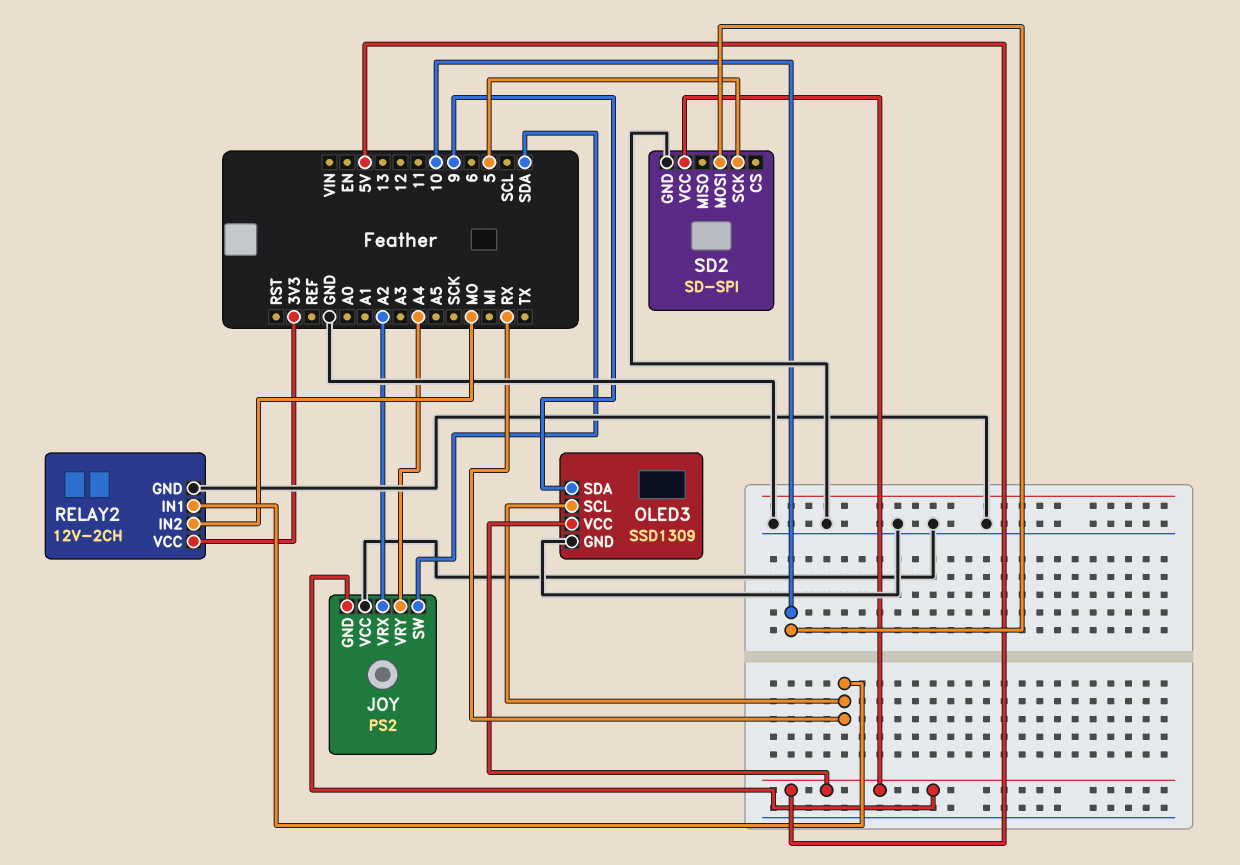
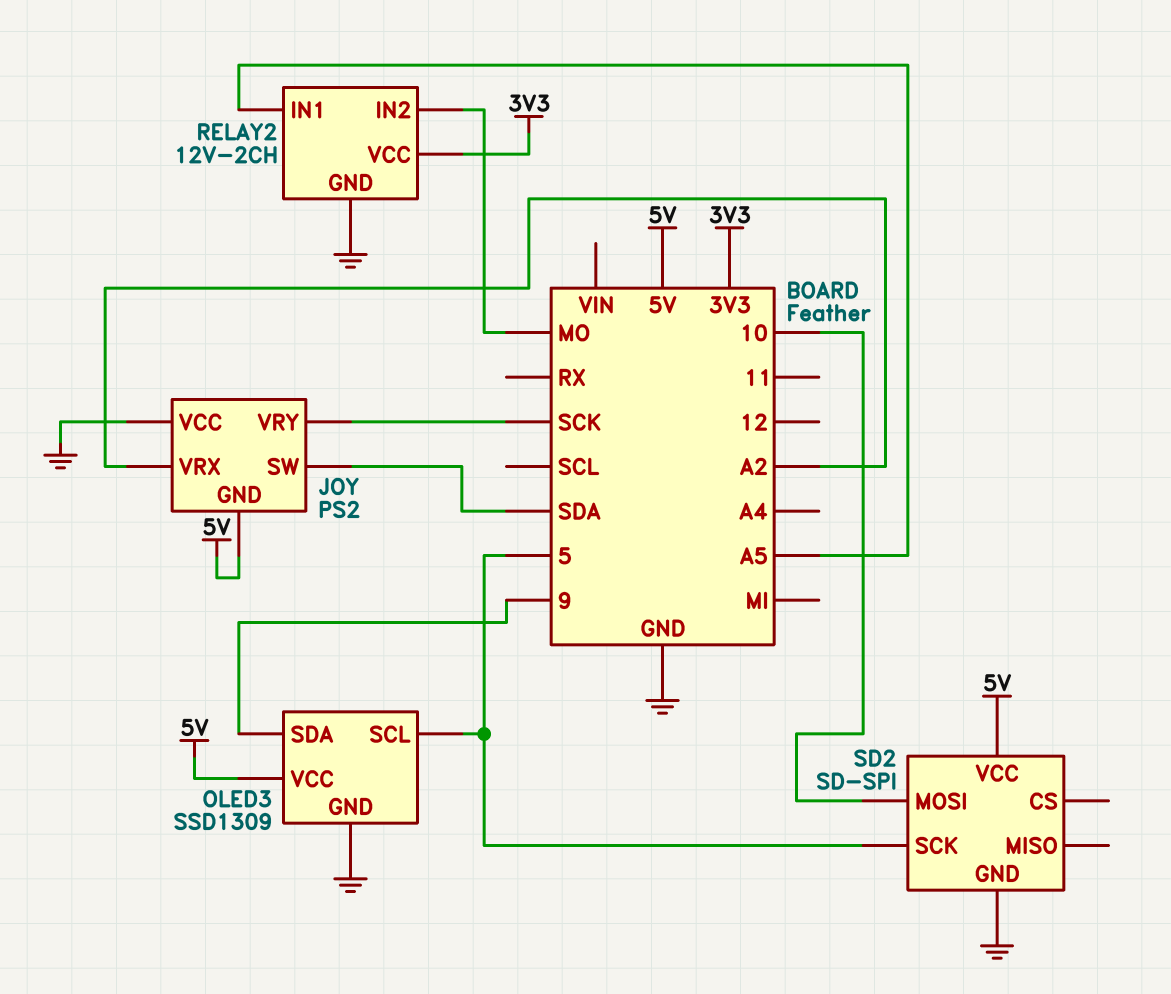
JOY pin VRY: A4 -> SCK
OLED3 pin SCL: RX -> 5
RELAY2 pin IN1: RX -> A5

